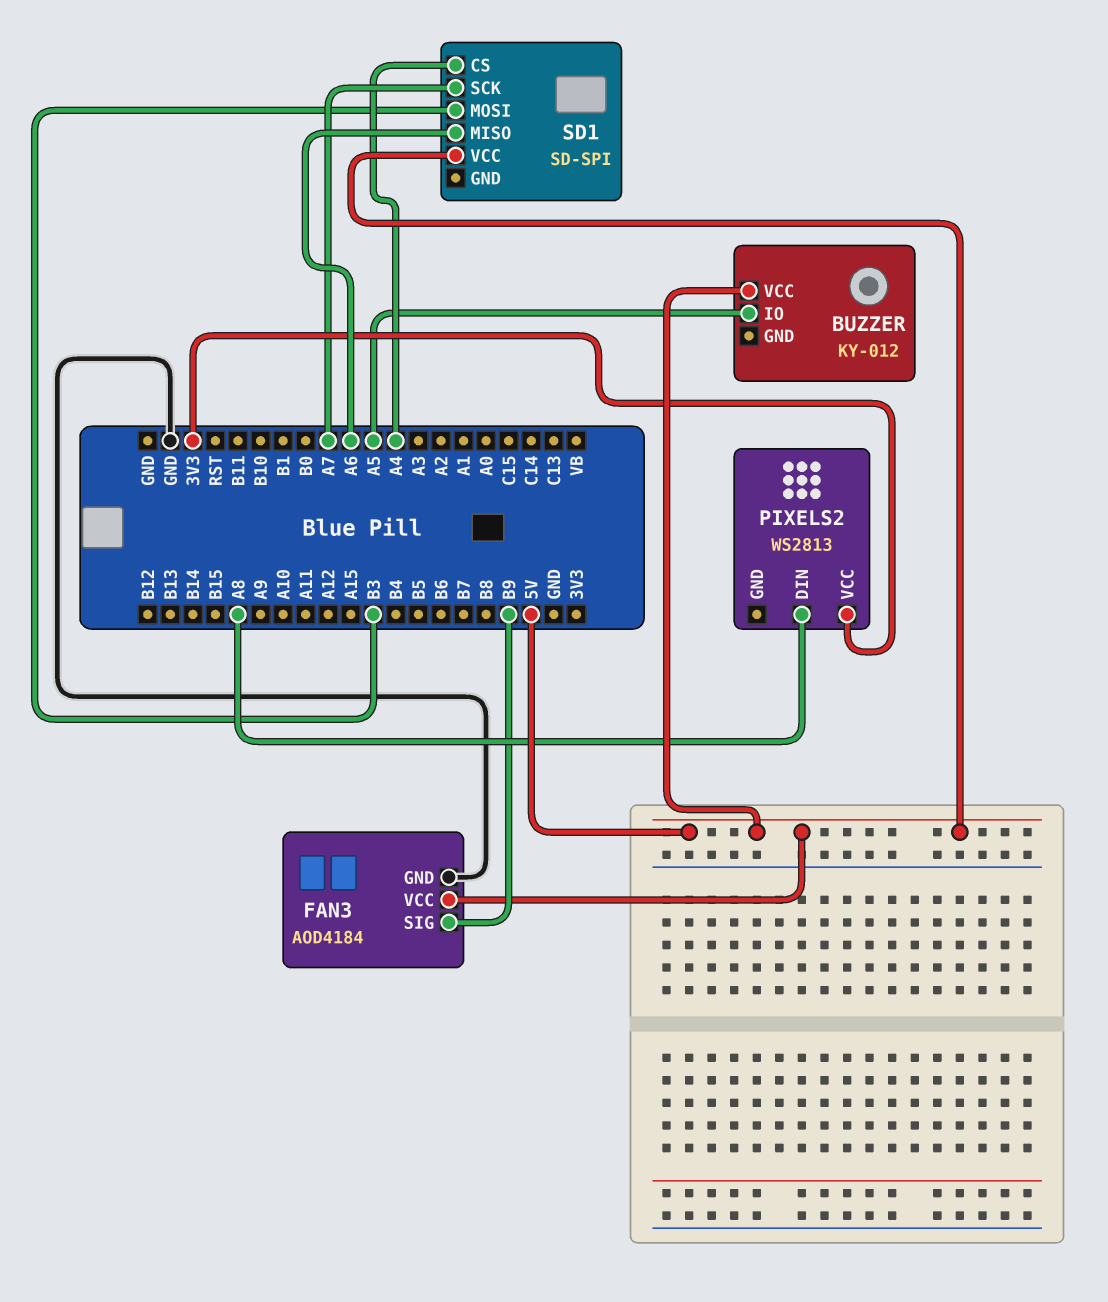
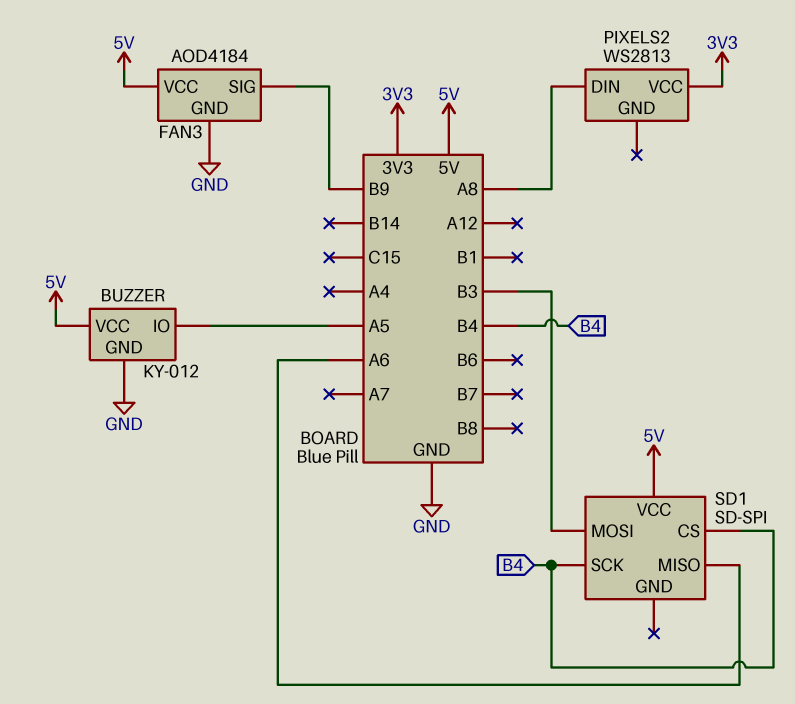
BUZZER pin GND: none -> GND
SD1 pin CS: A4 -> B4
SD1 pin SCK: A7 -> B4

